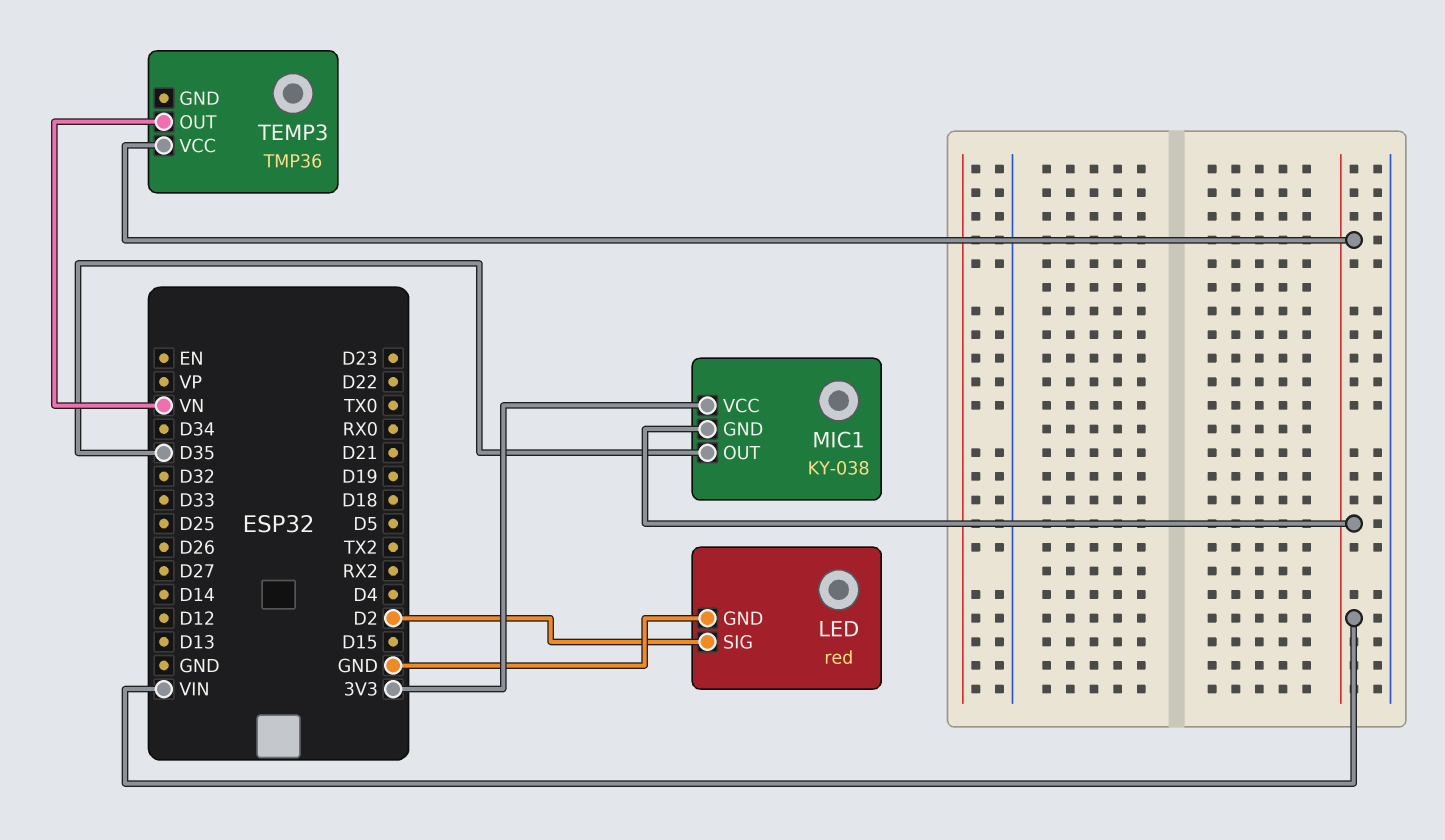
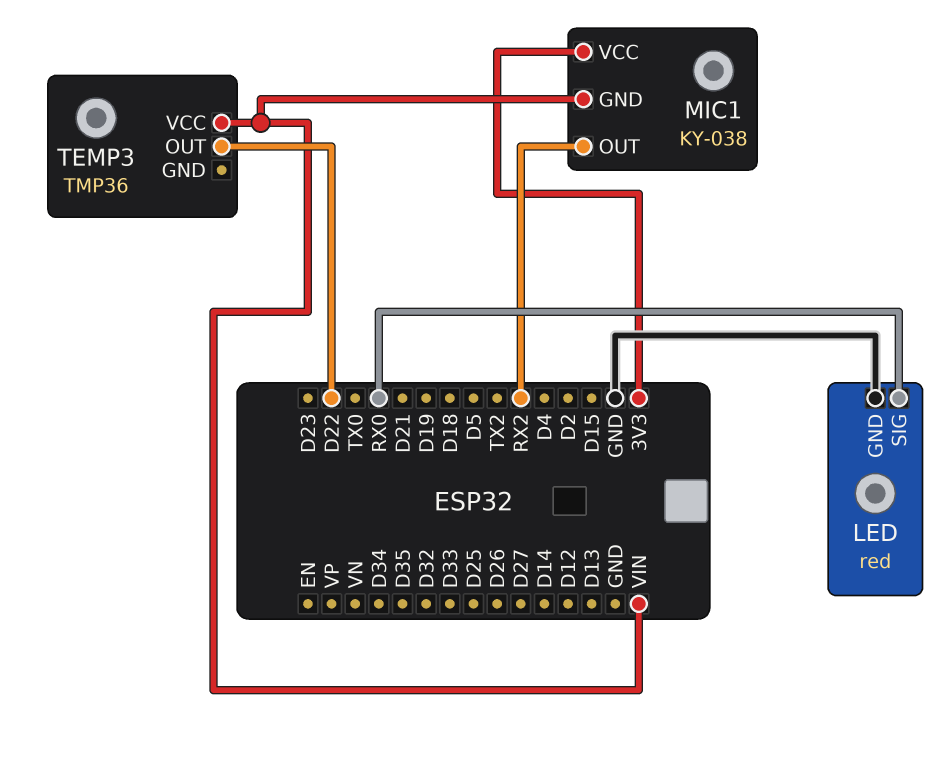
LED pin SIG: D2 -> RX0
MIC1 pin OUT: D35 -> RX2
TEMP3 pin OUT: VN -> D22

